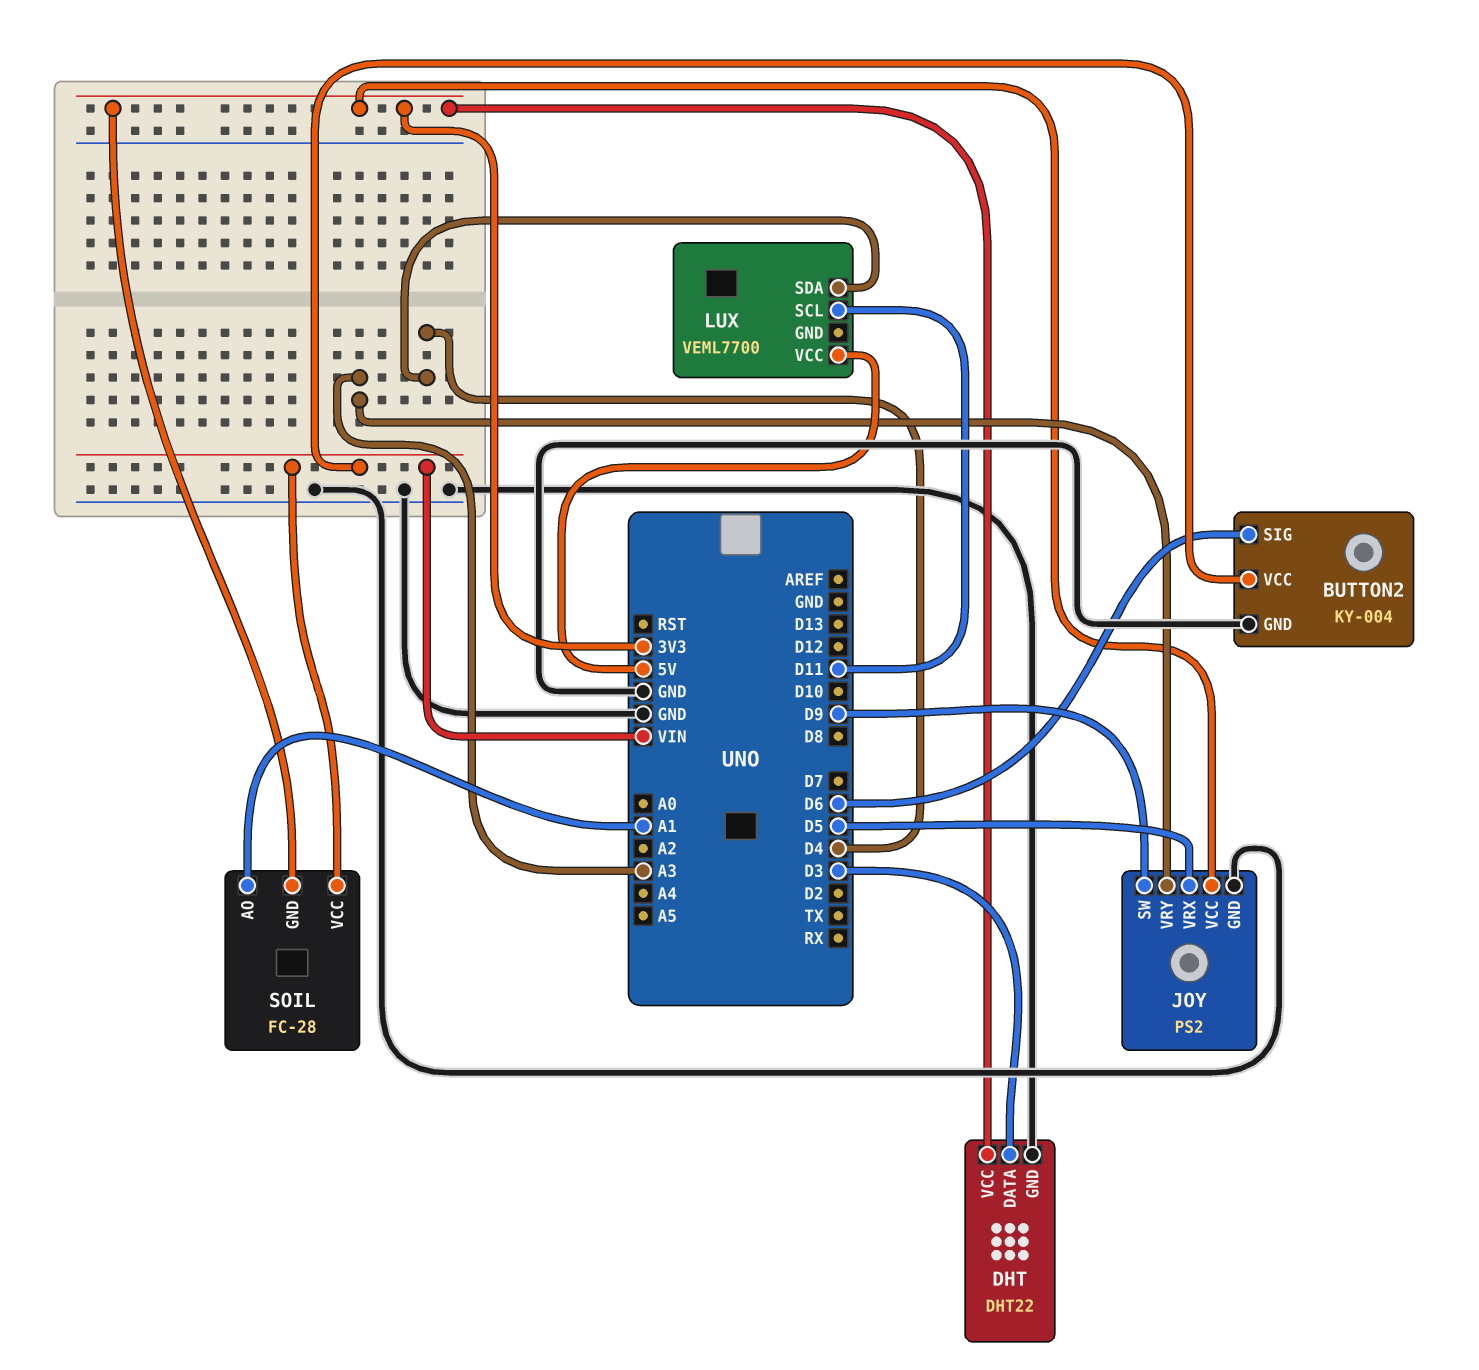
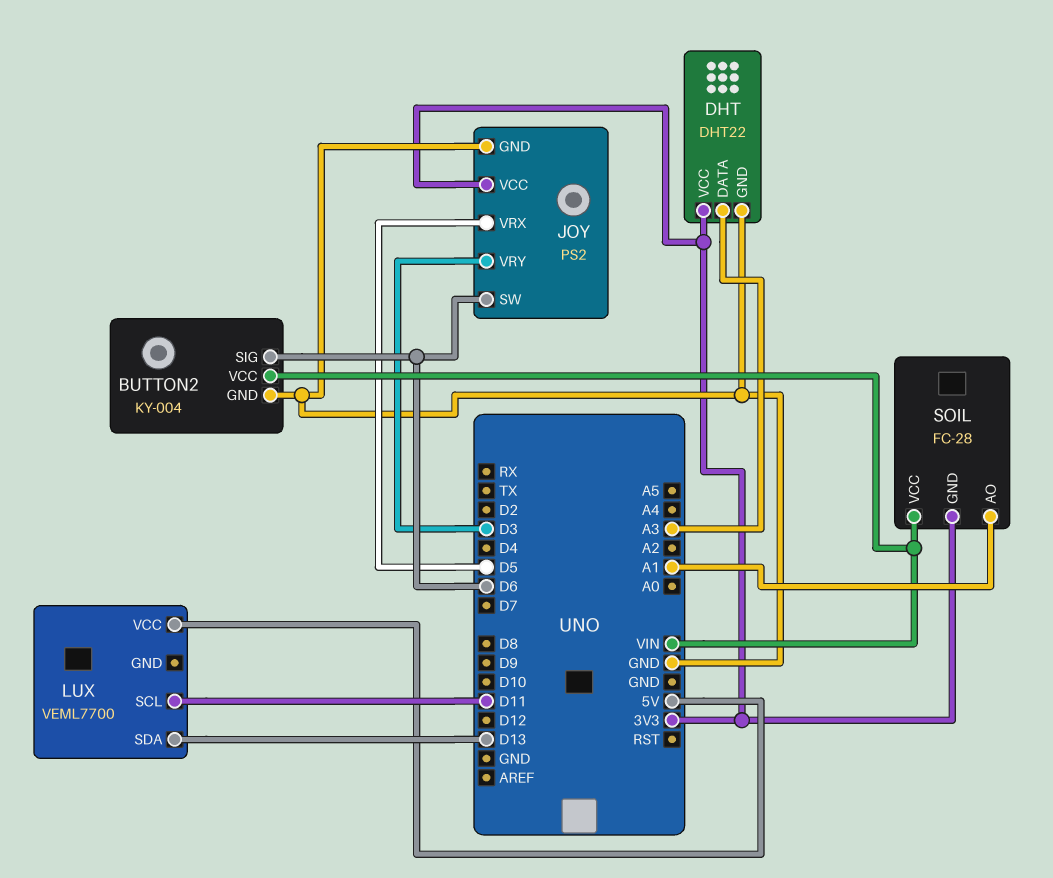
DHT pin DATA: D3 -> A3
JOY pin SW: D9 -> D6
JOY pin VRY: A3 -> D3
LUX pin SDA: D4 -> D13

